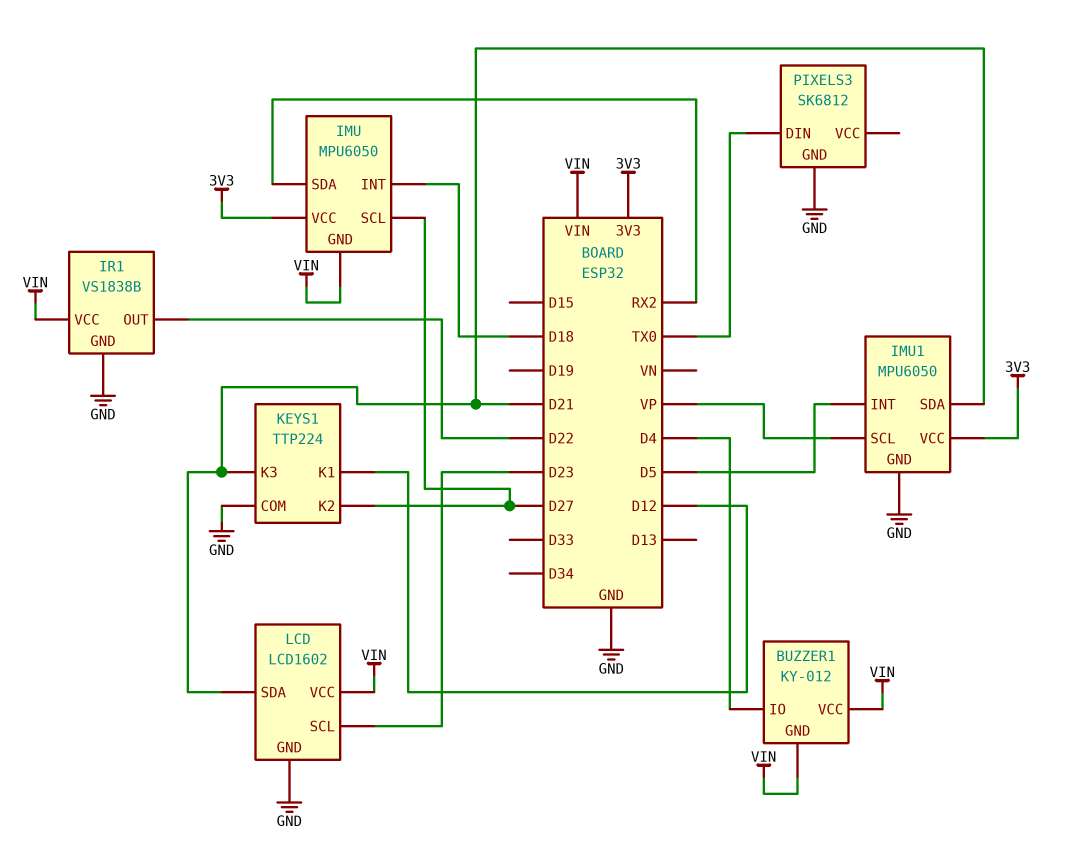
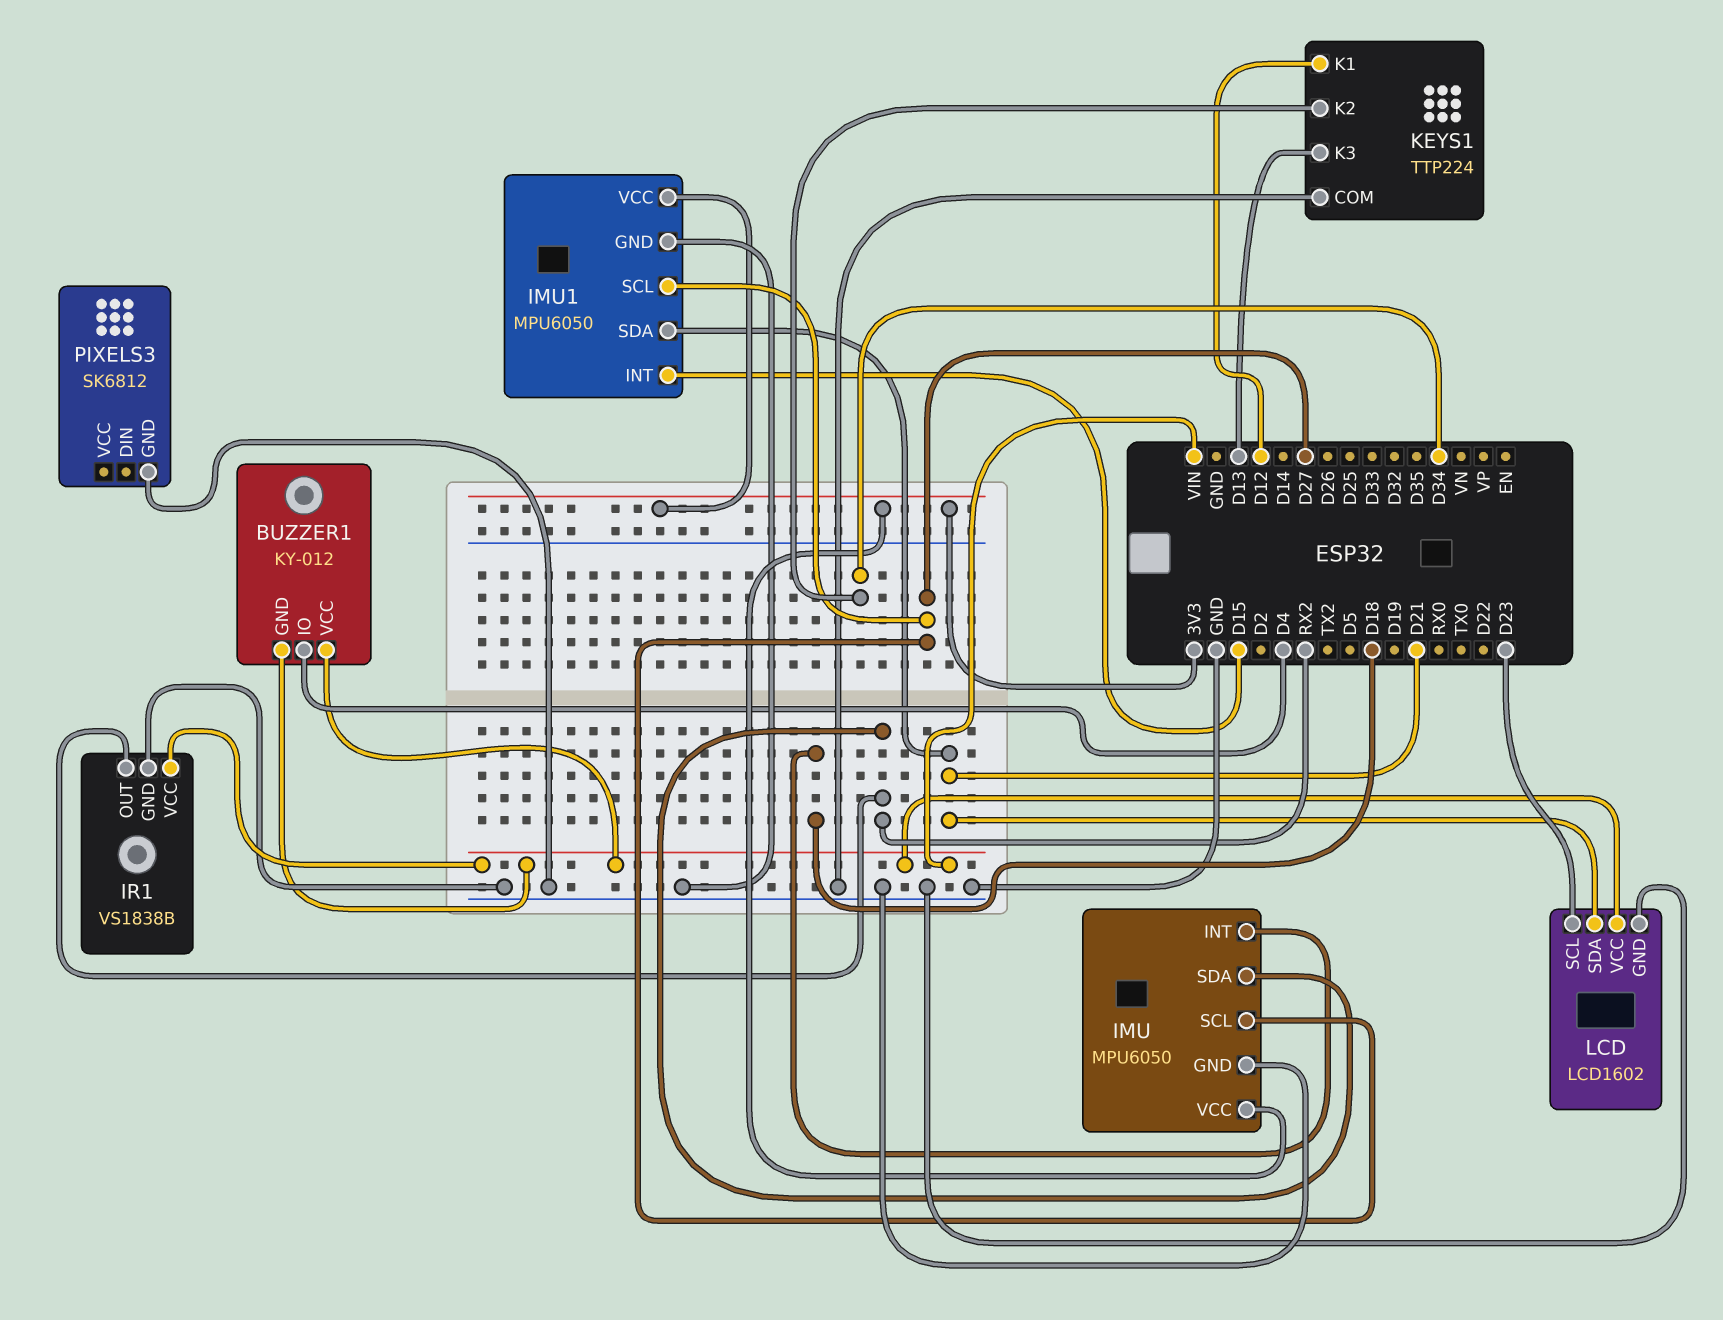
IMU pin GND: VIN -> GND
IMU1 pin INT: D5 -> D15
IMU1 pin SCL: VP -> D27
IR1 pin OUT: D22 -> RX2
KEYS1 pin K2: D27 -> D34
KEYS1 pin K3: D21 -> D13
PIXELS3 pin DIN: TX0 -> none

